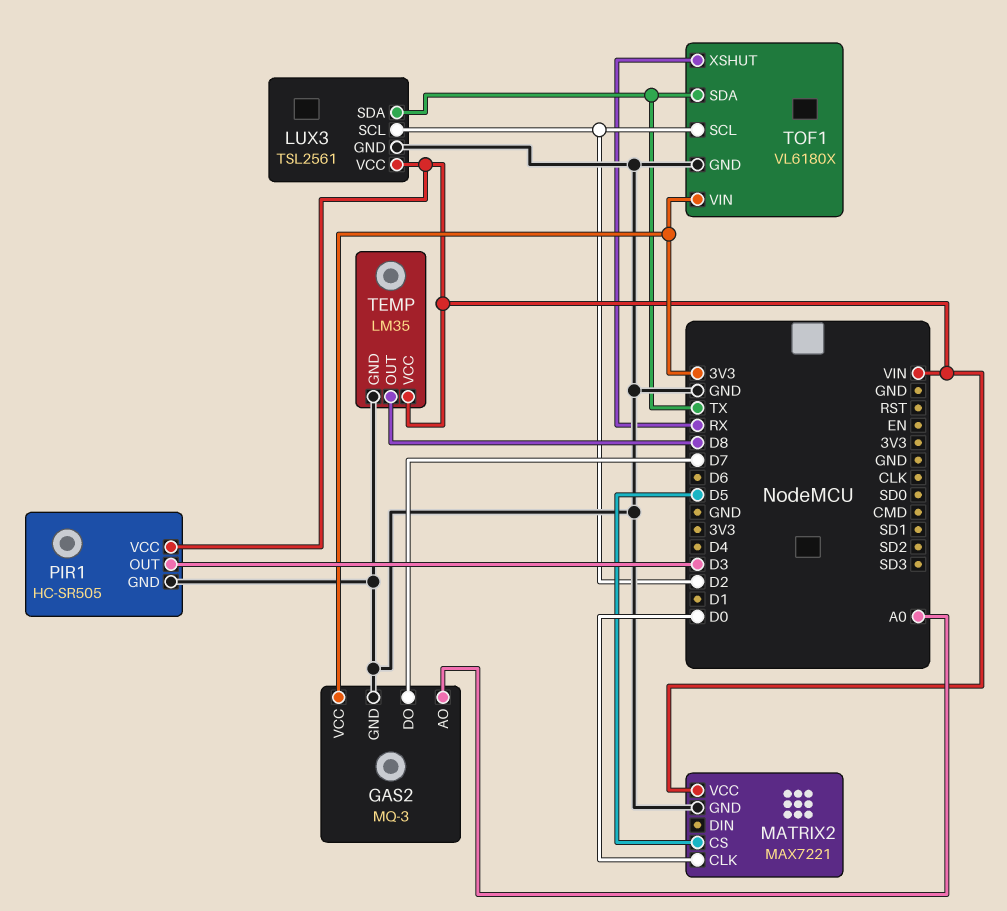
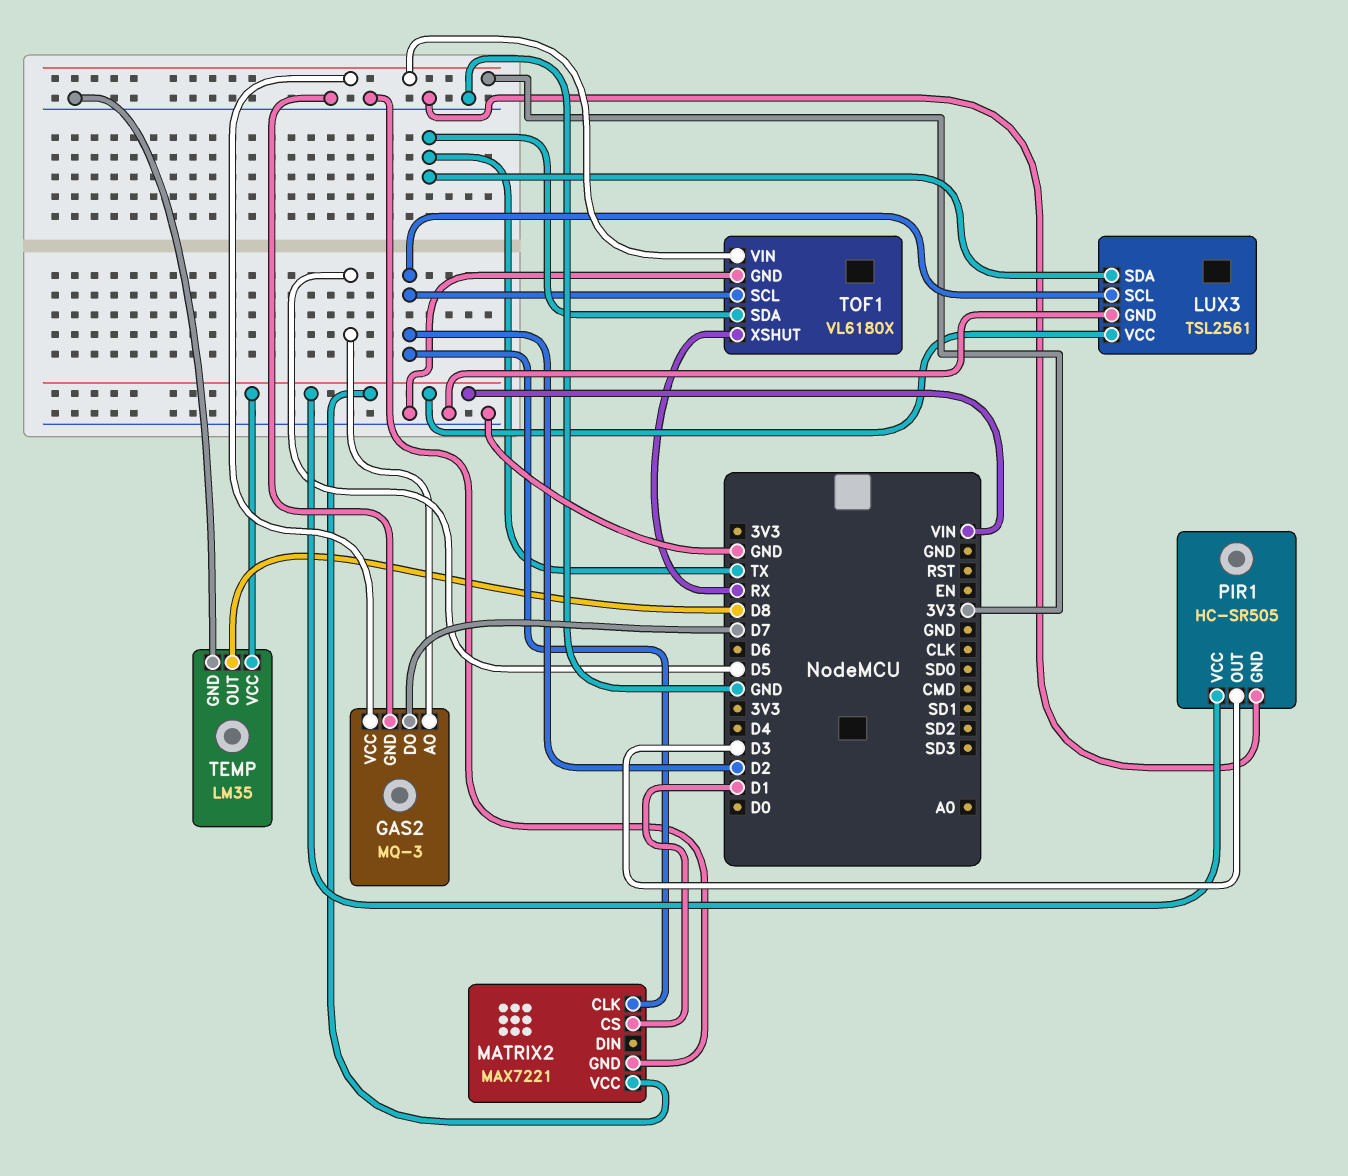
GAS2 pin AO: A0 -> D5
MATRIX2 pin CLK: D0 -> D2
MATRIX2 pin CS: D5 -> D1

